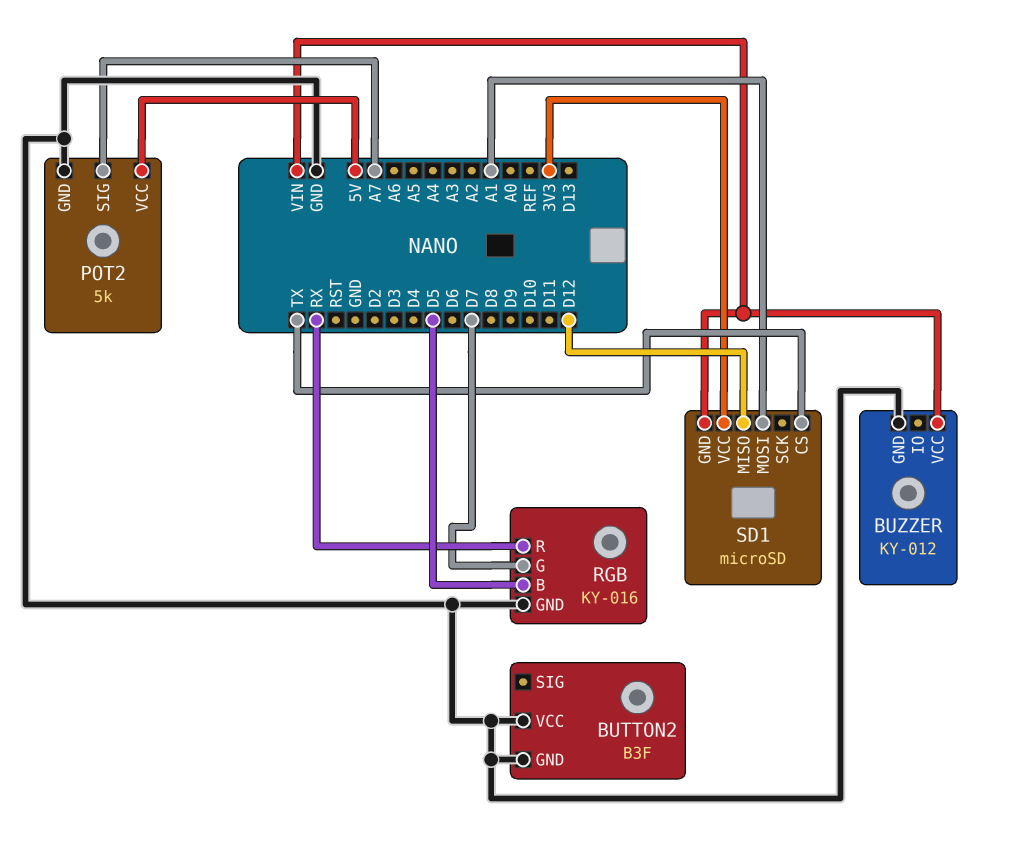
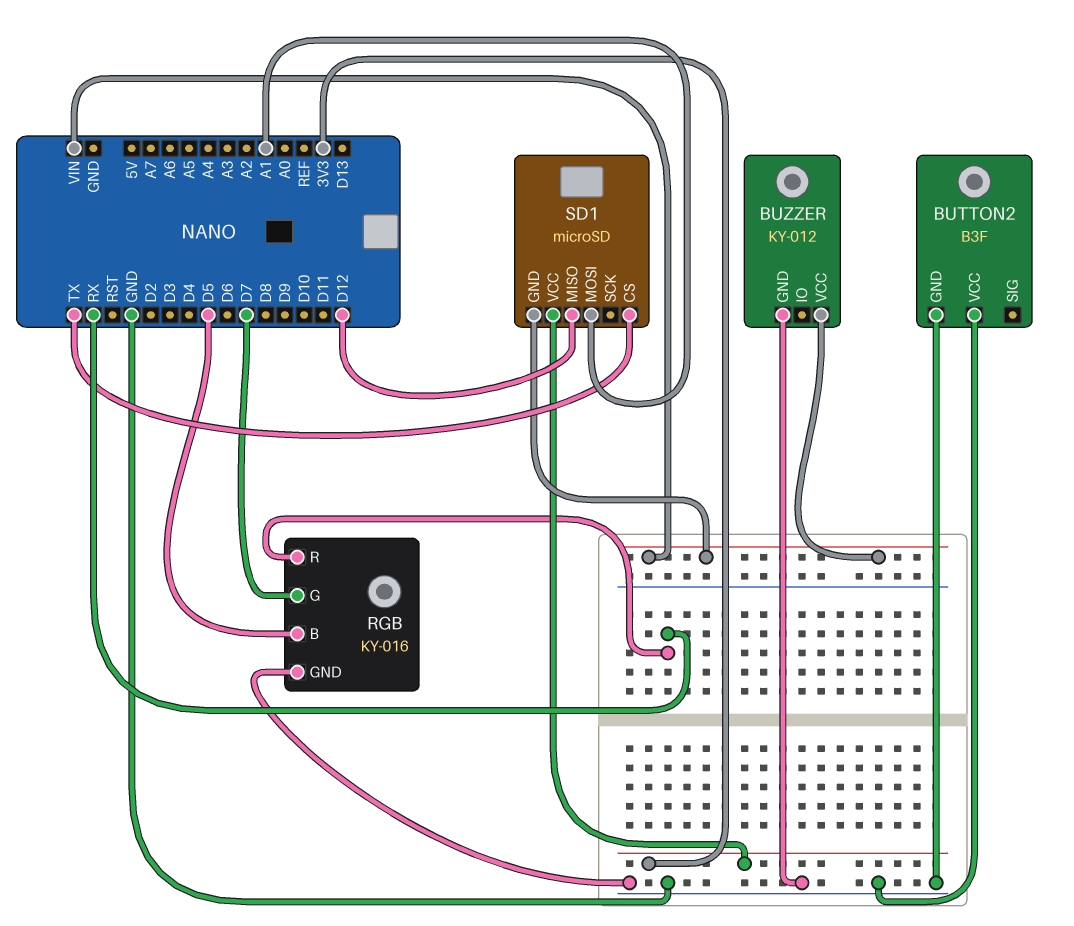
POT2: 5k -> none
POT2 pin GND: GND -> none
POT2 pin SIG: A7 -> none
POT2 pin VCC: 5V -> none

